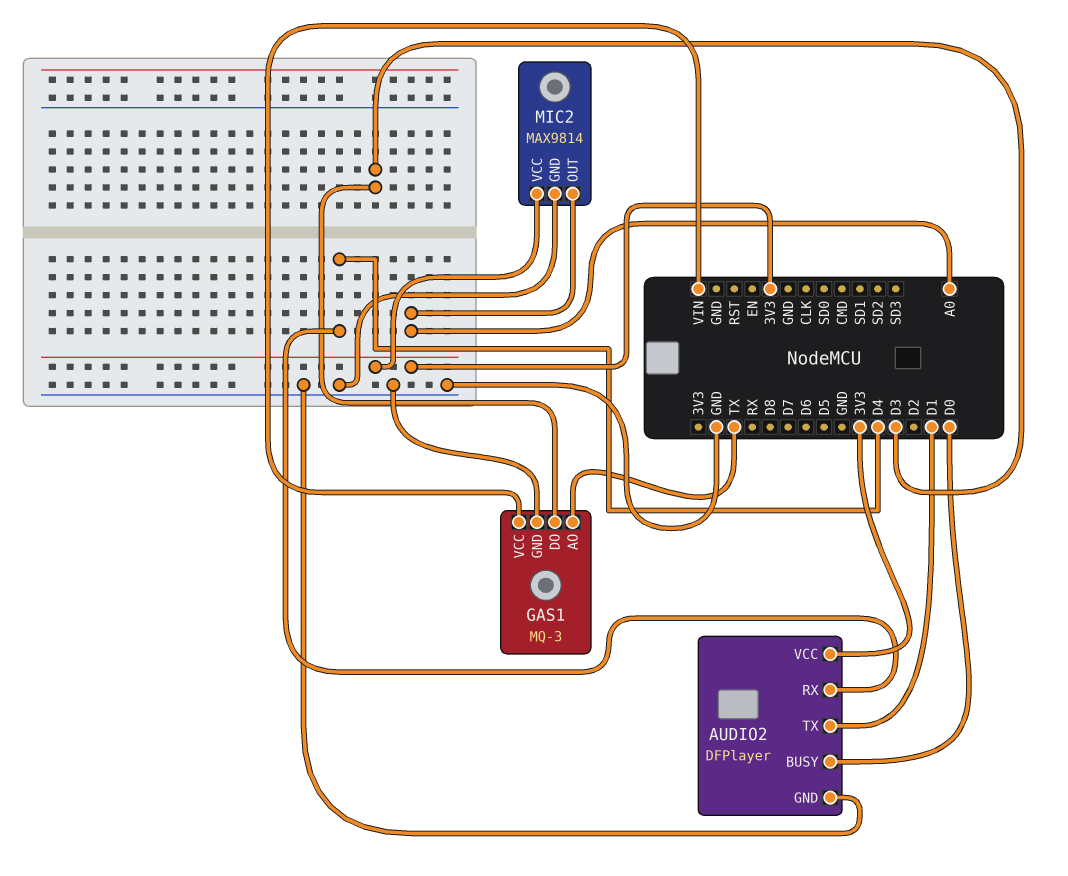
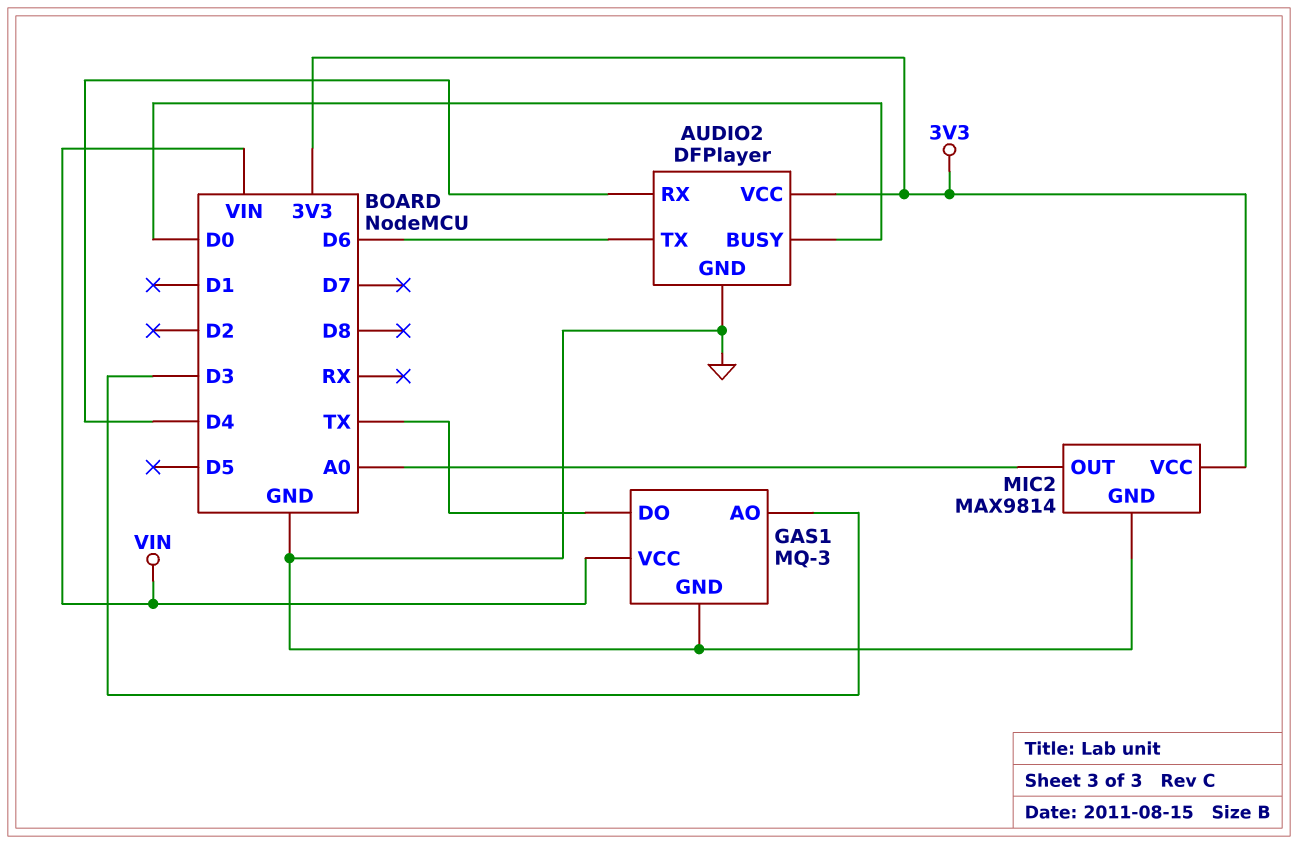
AUDIO2 pin TX: D1 -> D6
GAS1 pin AO: TX -> D3
GAS1 pin DO: D3 -> TX

